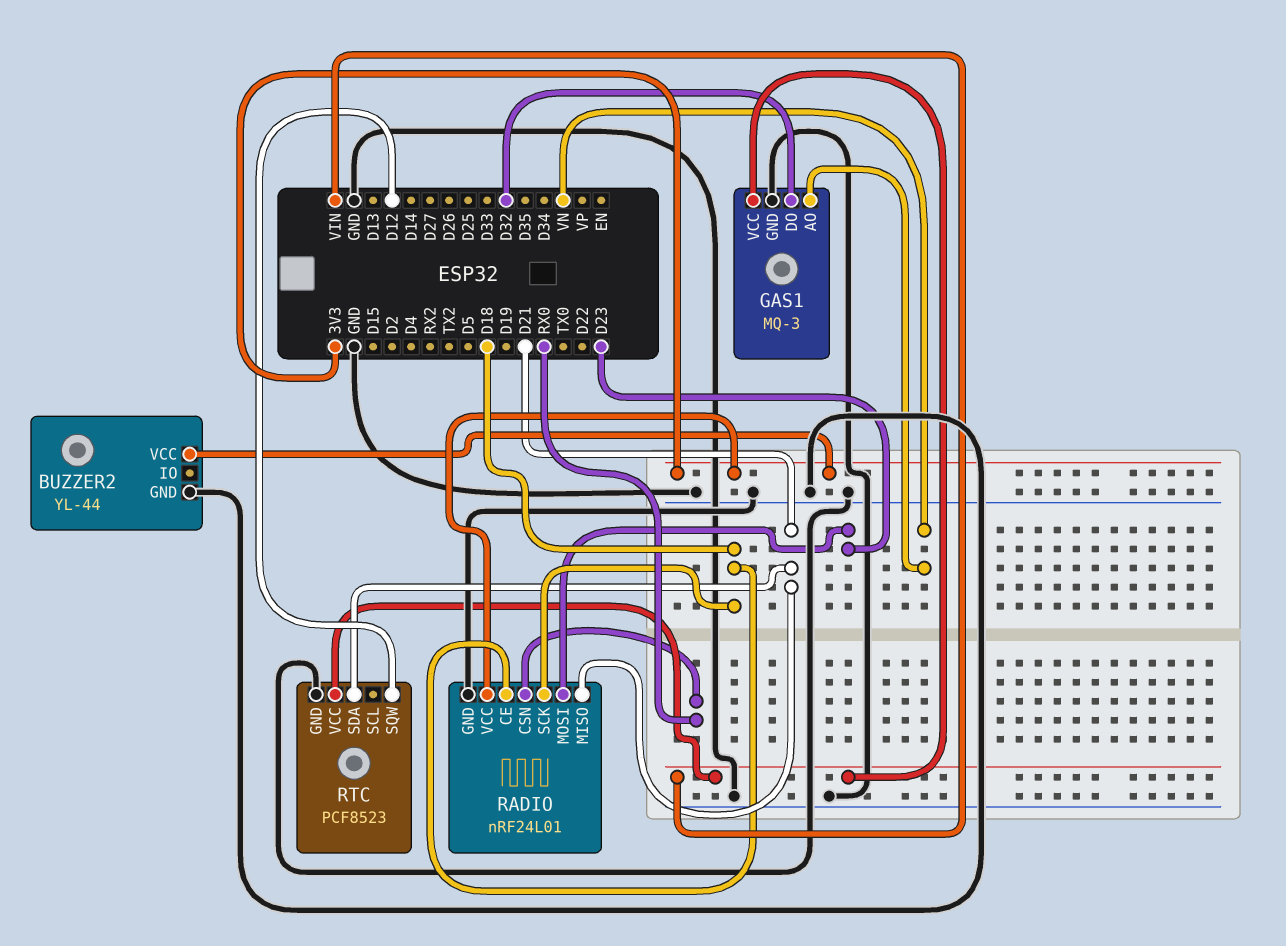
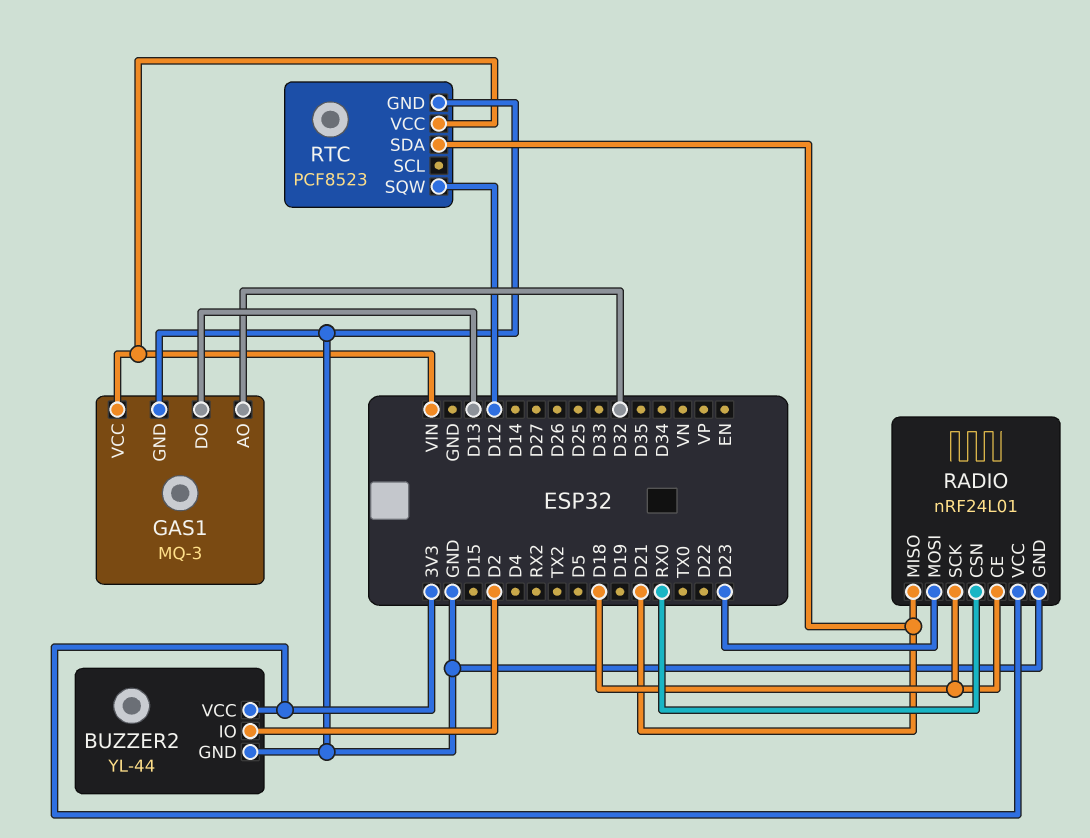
BUZZER2 pin IO: none -> D2
GAS1 pin AO: VN -> D32
GAS1 pin DO: D32 -> D13

